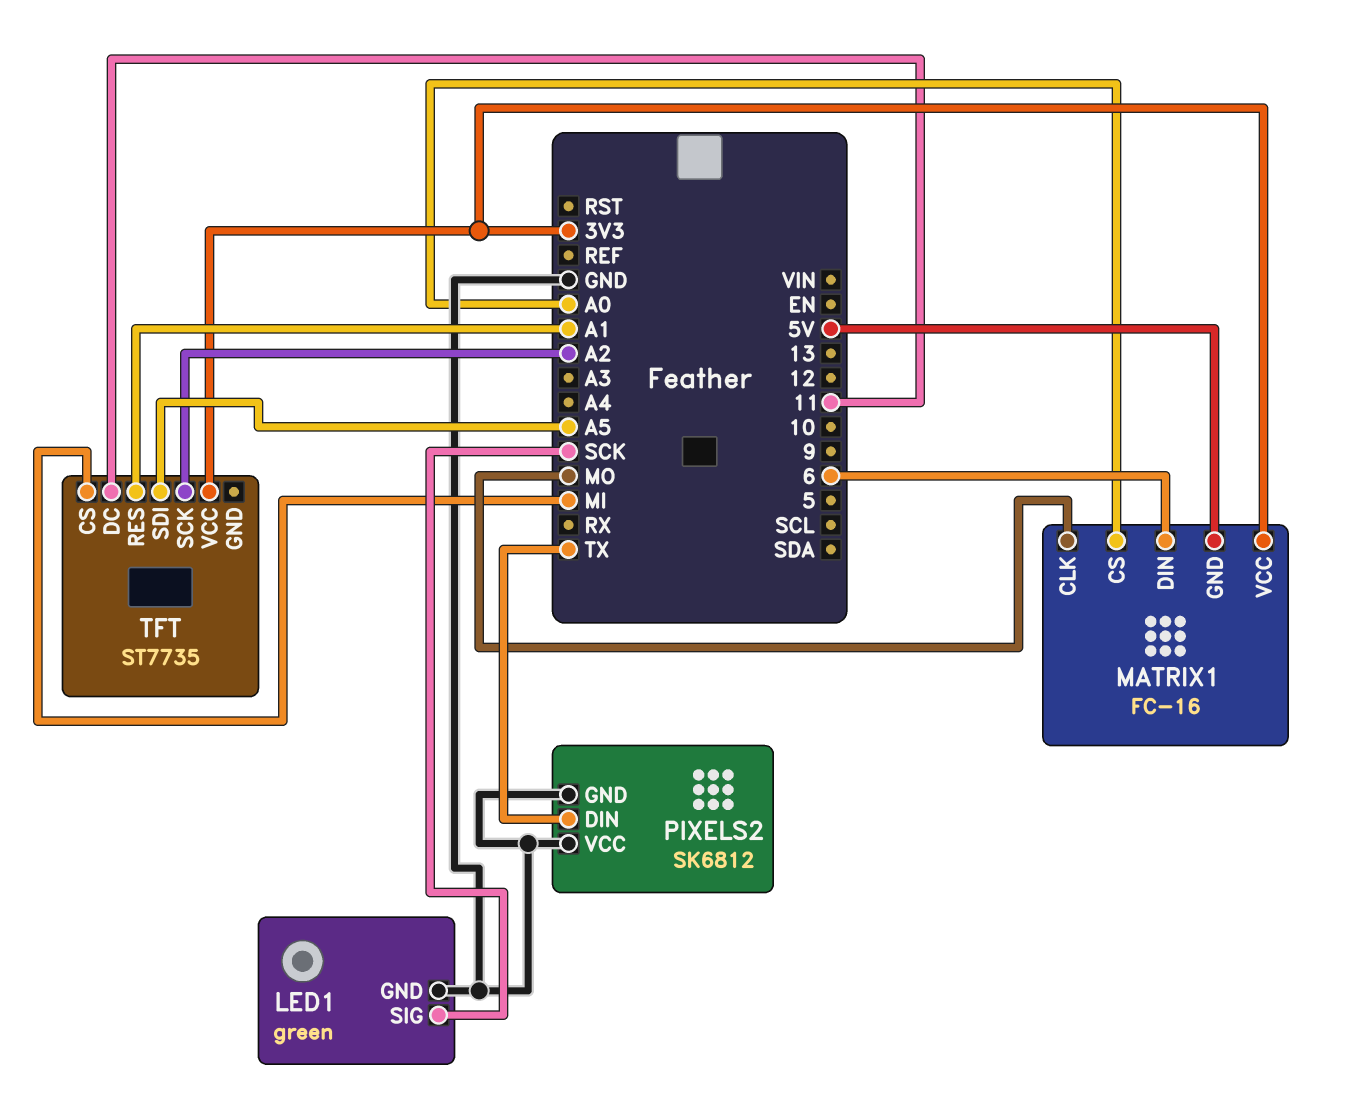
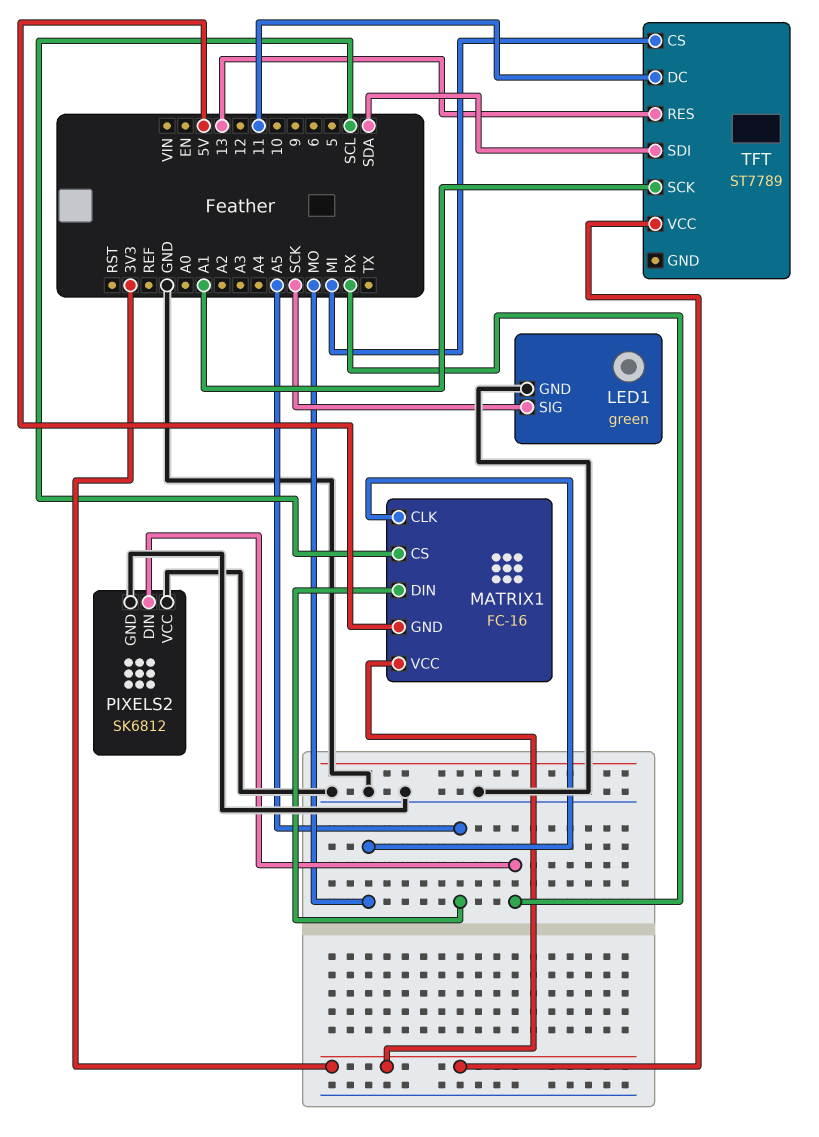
MATRIX1 pin CS: A0 -> SCL
MATRIX1 pin DIN: 6 -> A5
PIXELS2 pin DIN: TX -> RX
TFT: ST7735 -> ST7789
TFT pin RES: A1 -> 13
TFT pin SCK: A2 -> A1
TFT pin SDI: A5 -> SDA

